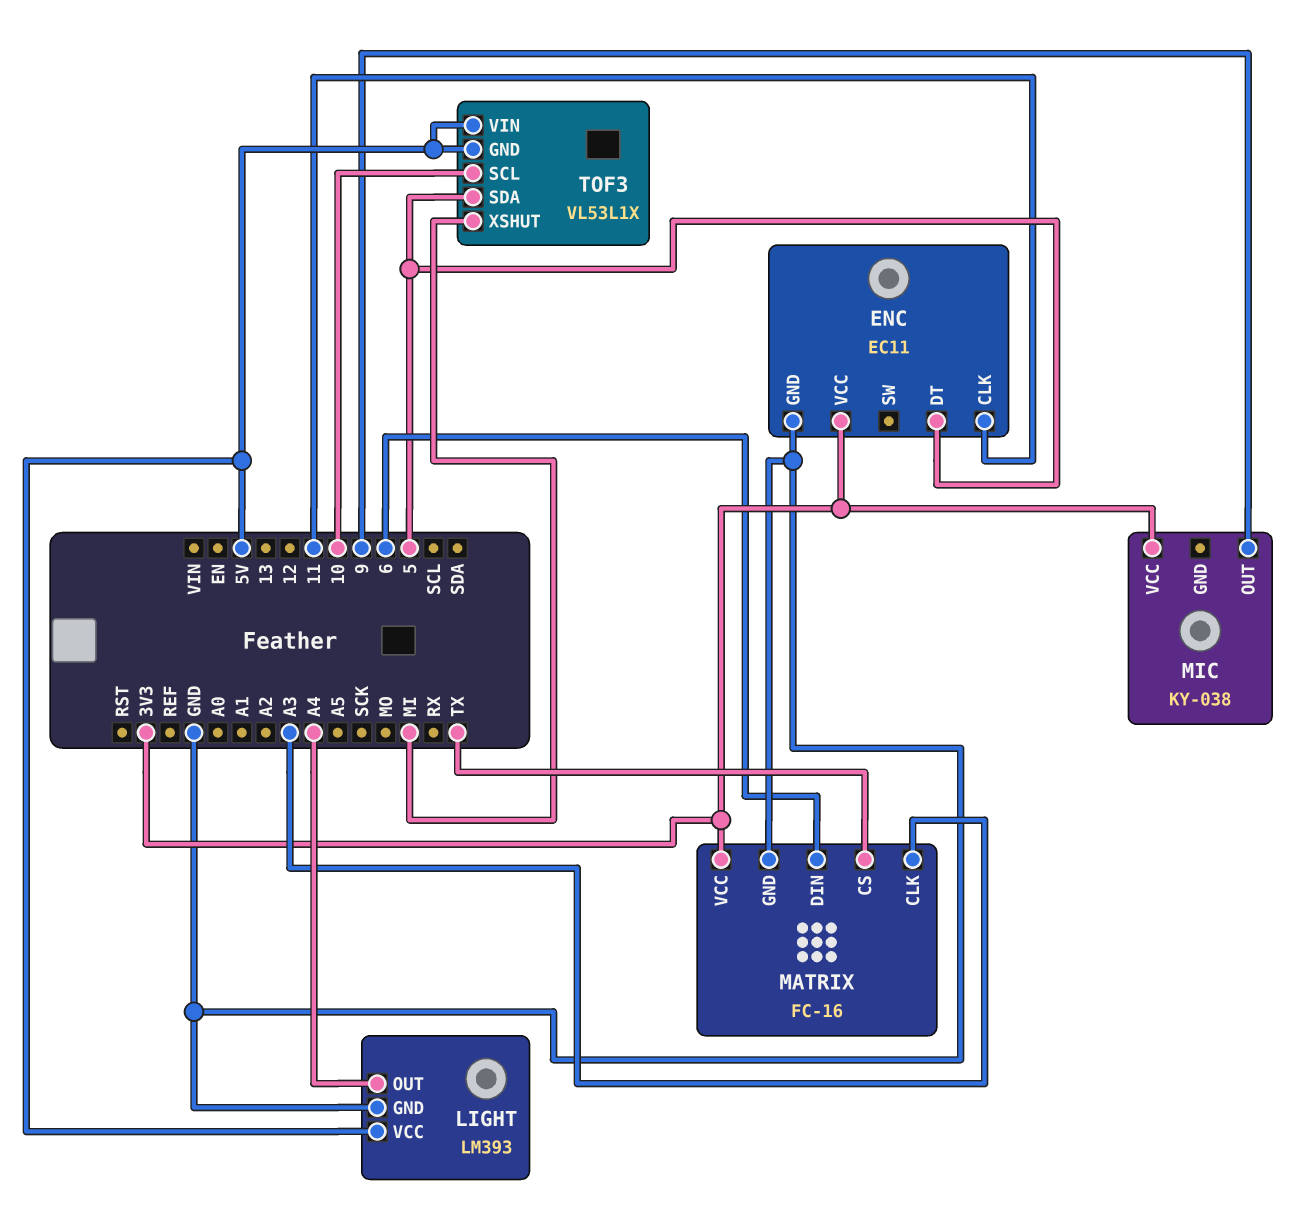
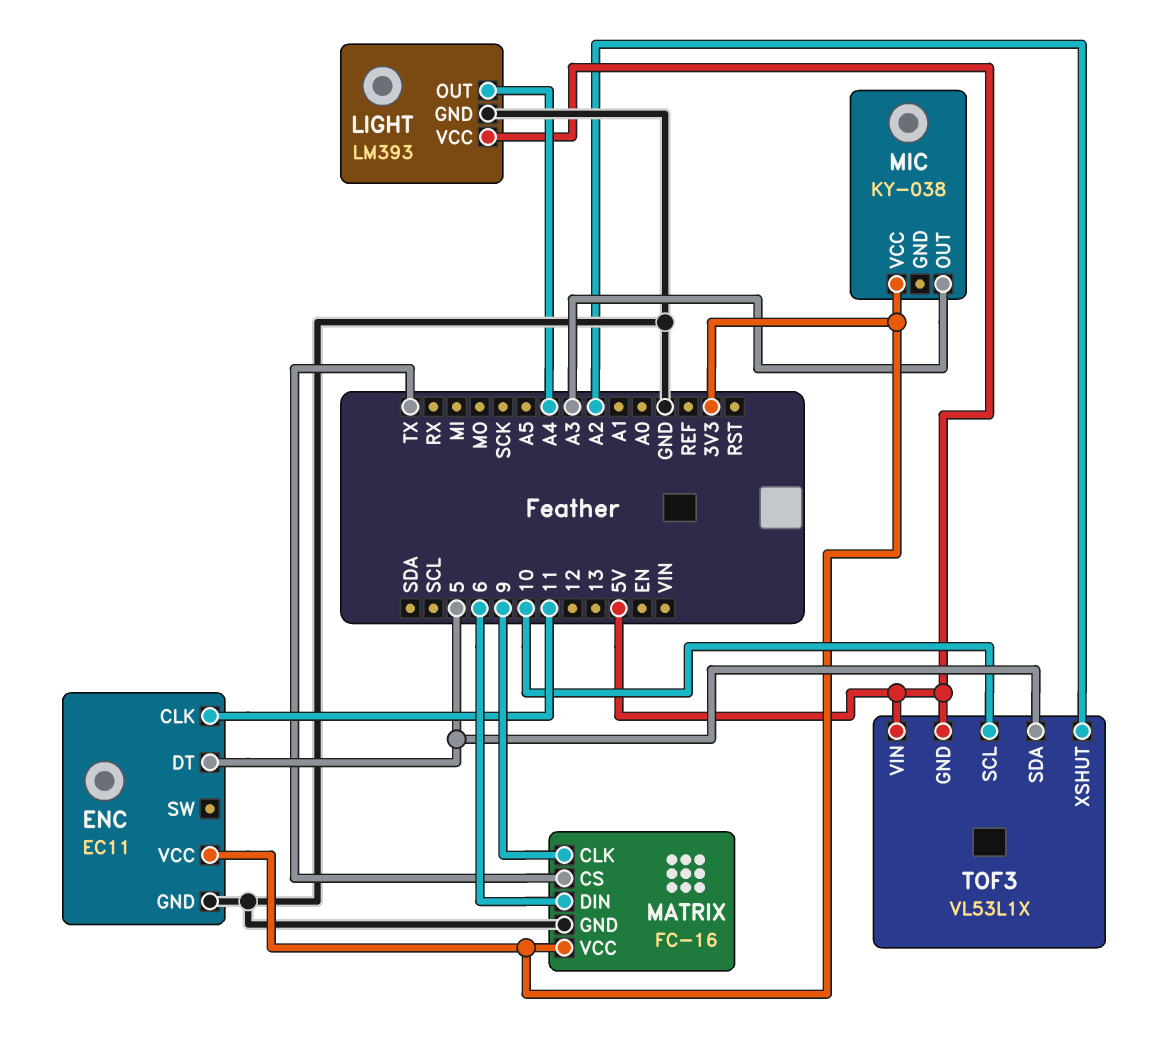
MATRIX pin CLK: A3 -> 9
MIC pin OUT: 9 -> A3
TOF3 pin XSHUT: MI -> A2

